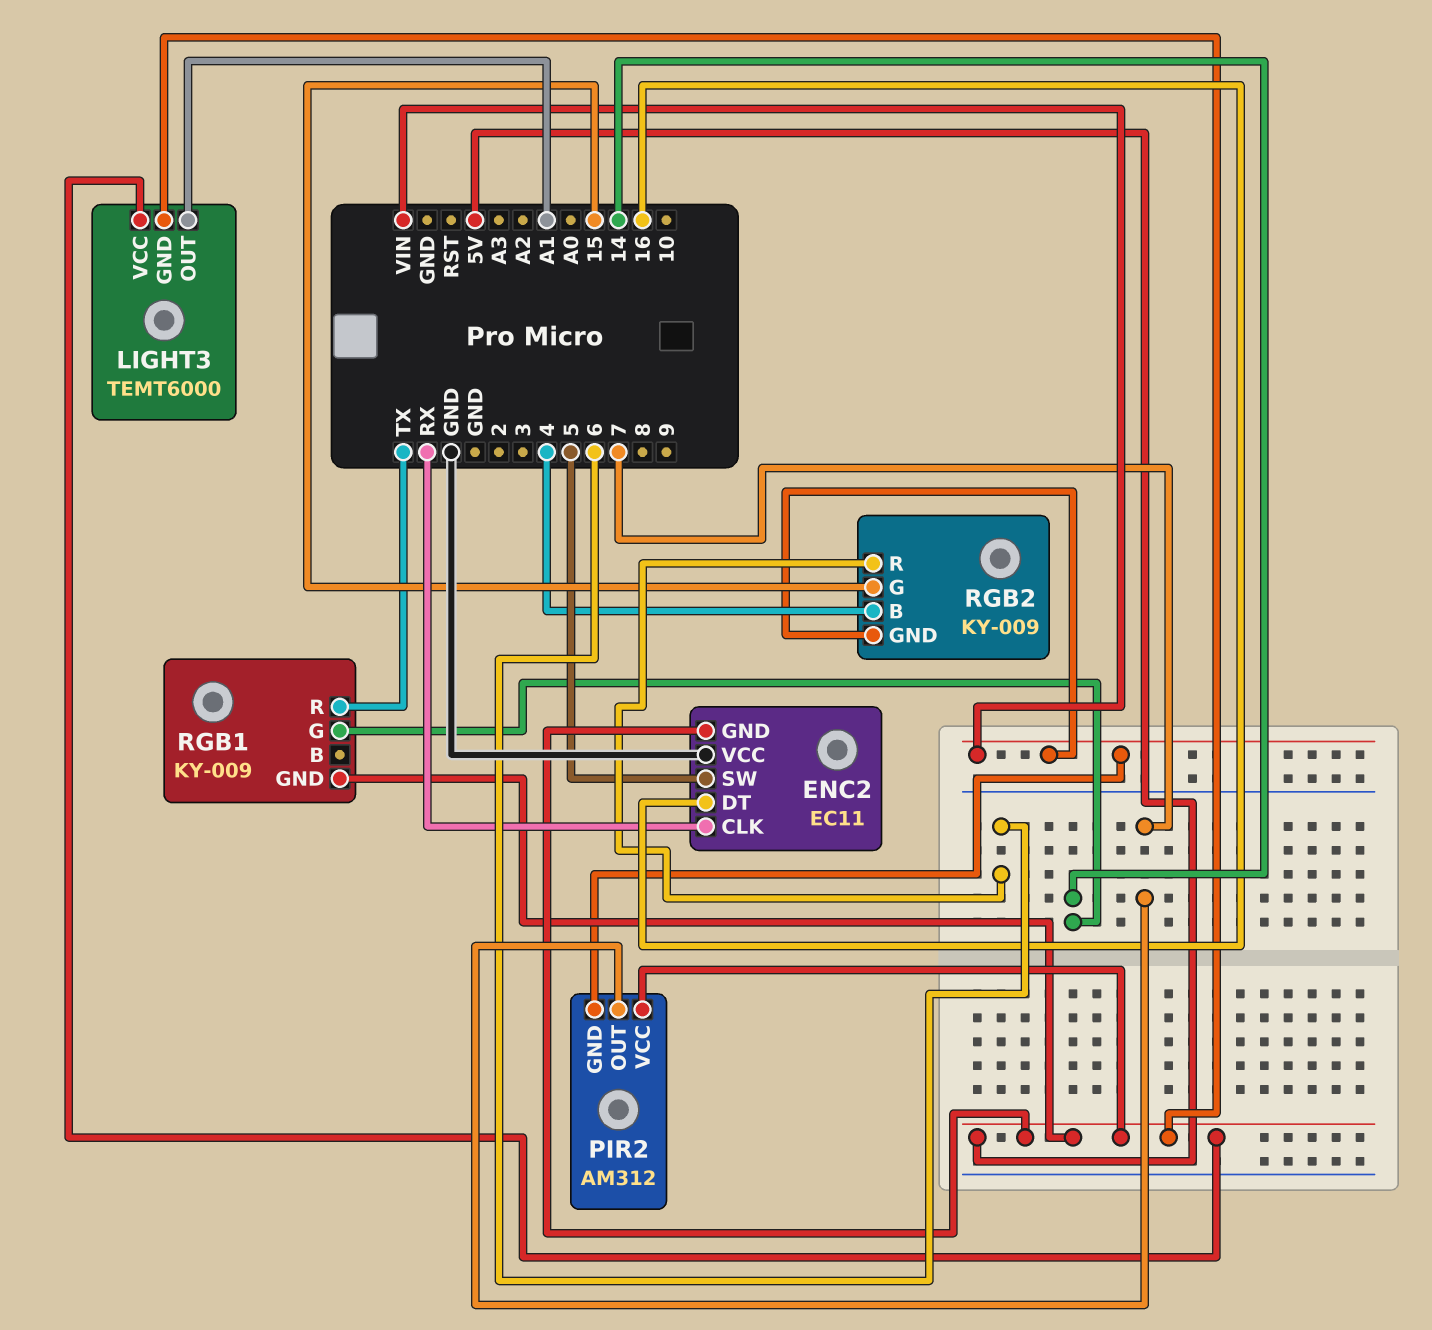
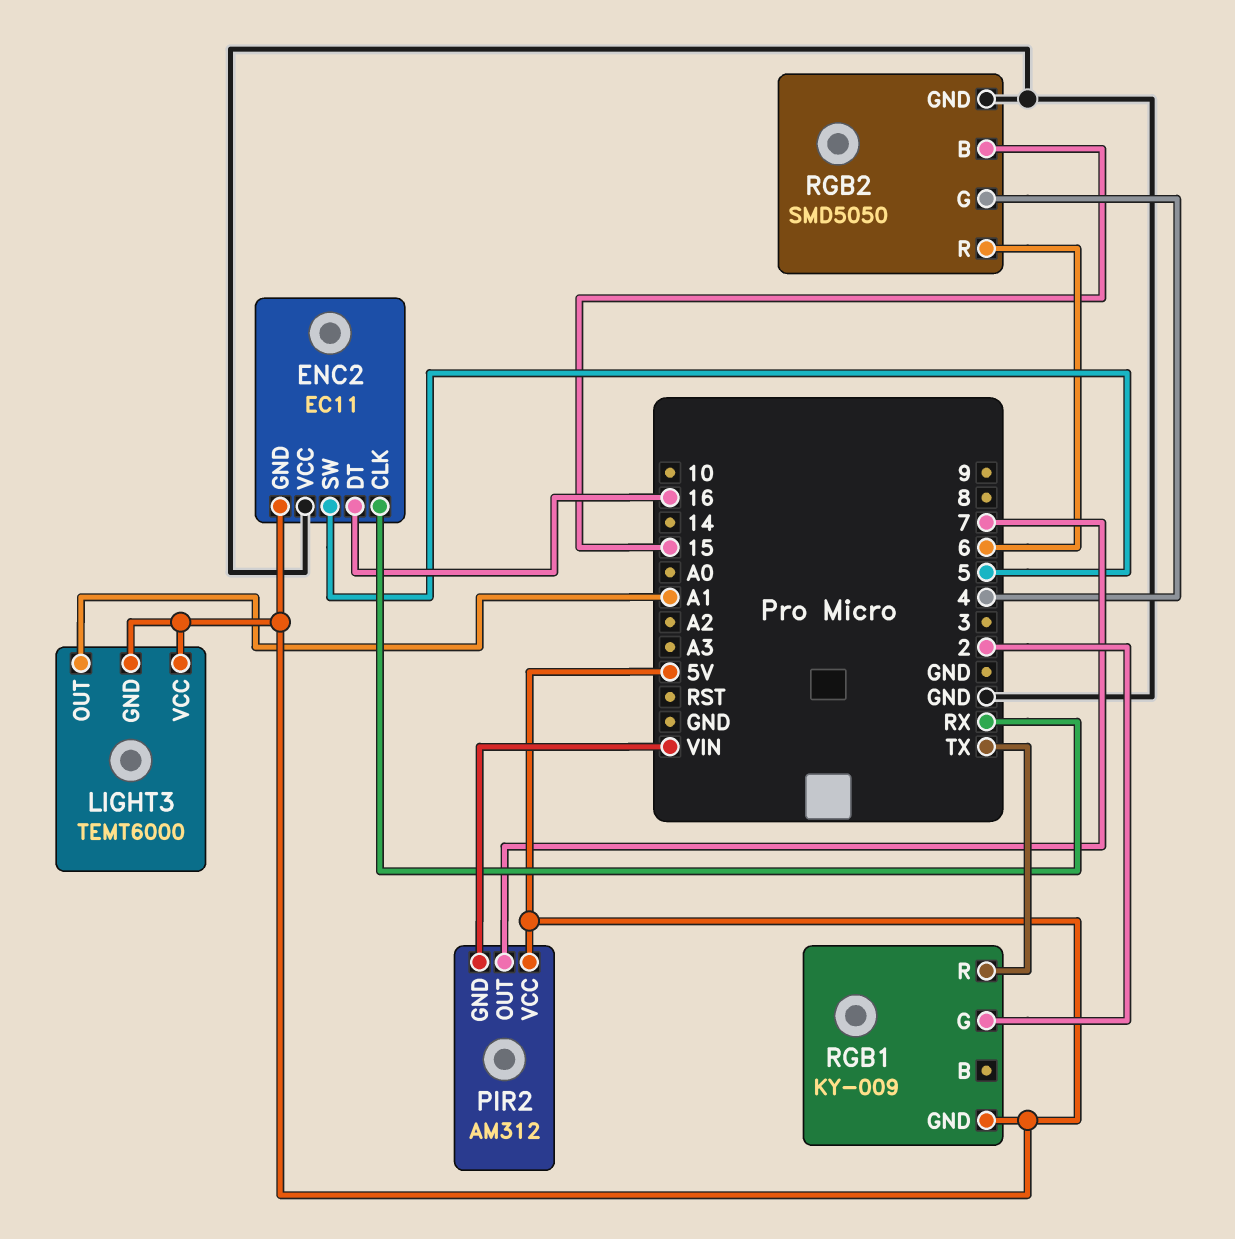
RGB1 pin G: 14 -> 2
RGB2: KY-009 -> SMD5050
RGB2 pin B: 4 -> 15
RGB2 pin G: 15 -> 4
RGB2 pin GND: VIN -> GND

